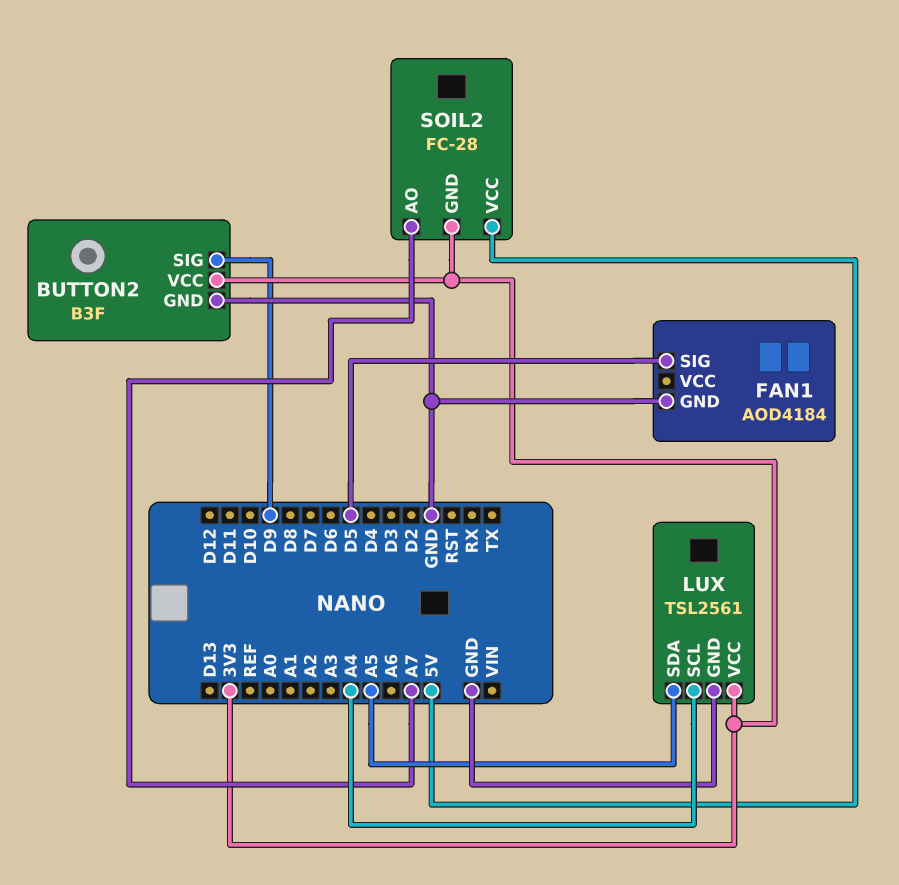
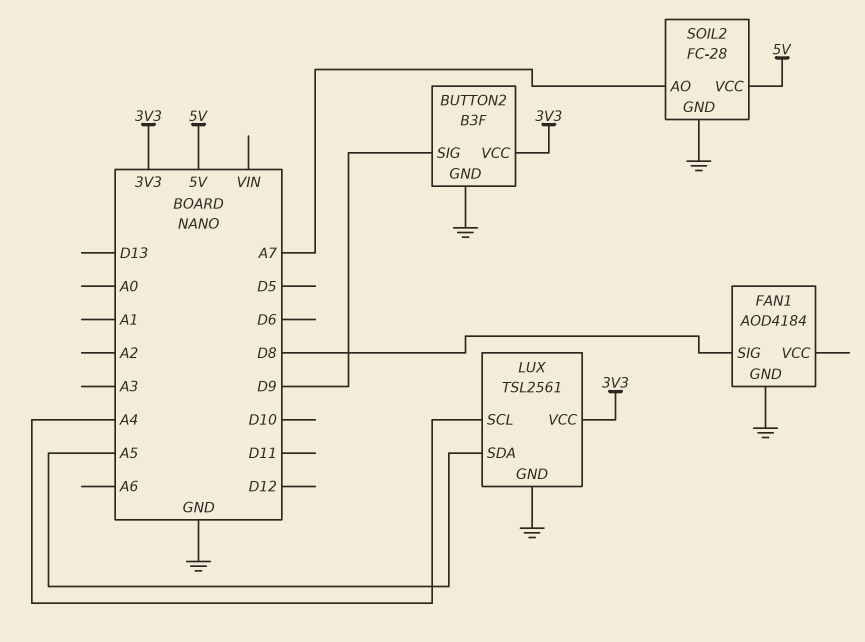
FAN1 pin SIG: D5 -> D8
SOIL2 pin GND: 3V3 -> GND

